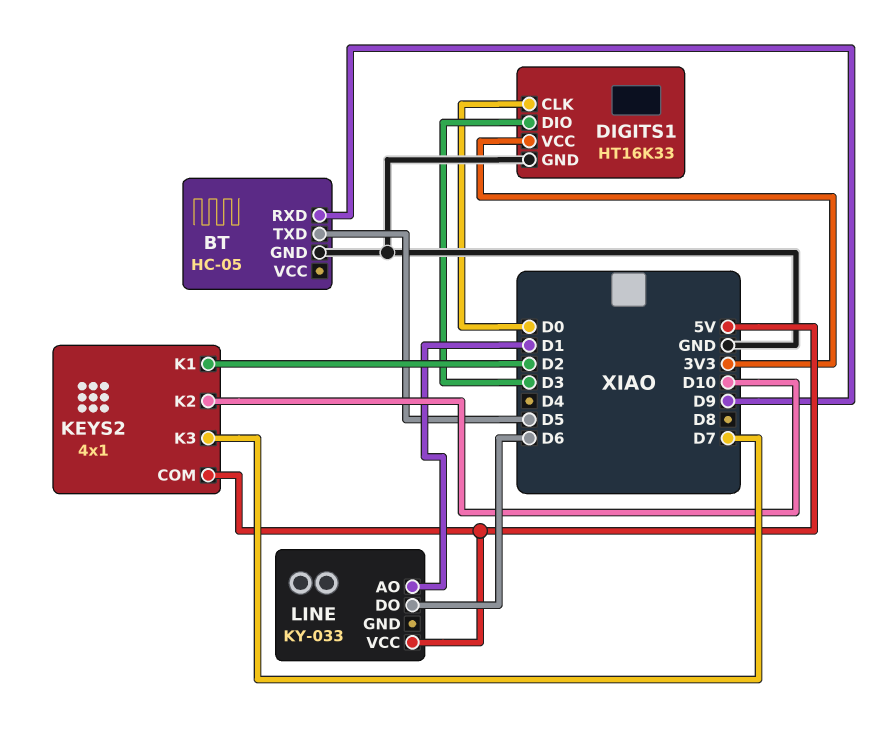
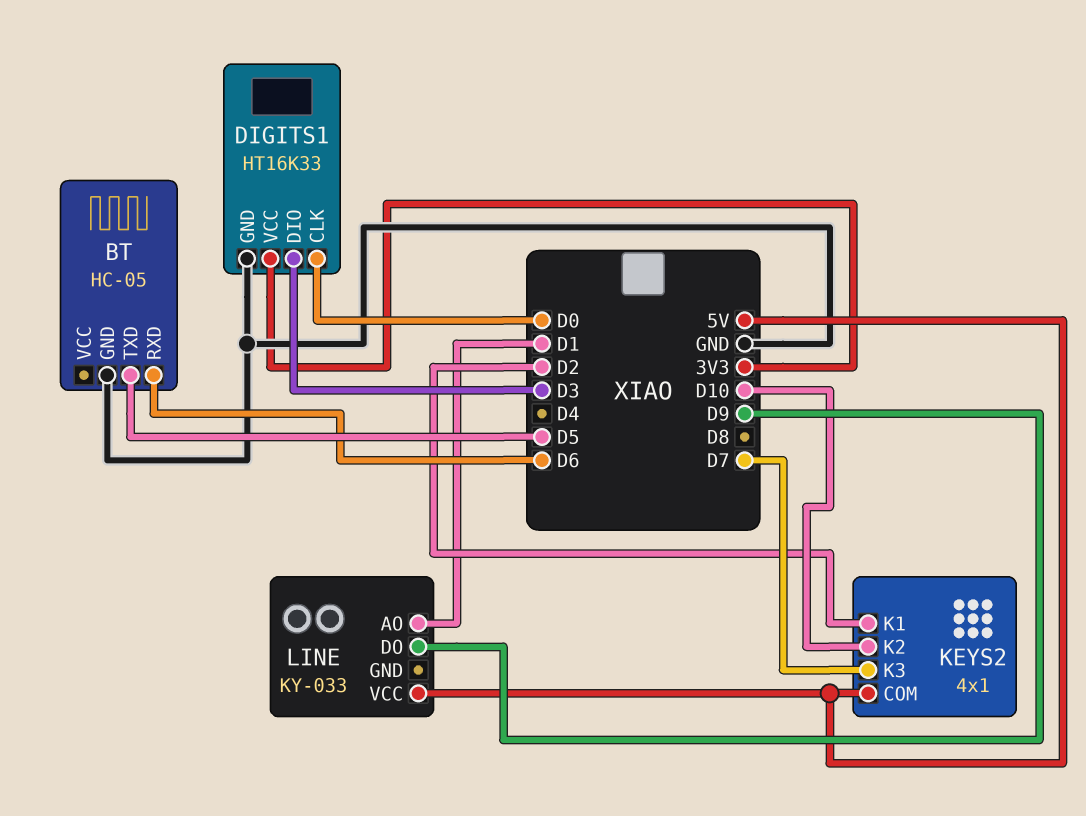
BT pin RXD: D9 -> D6
LINE pin DO: D6 -> D9

